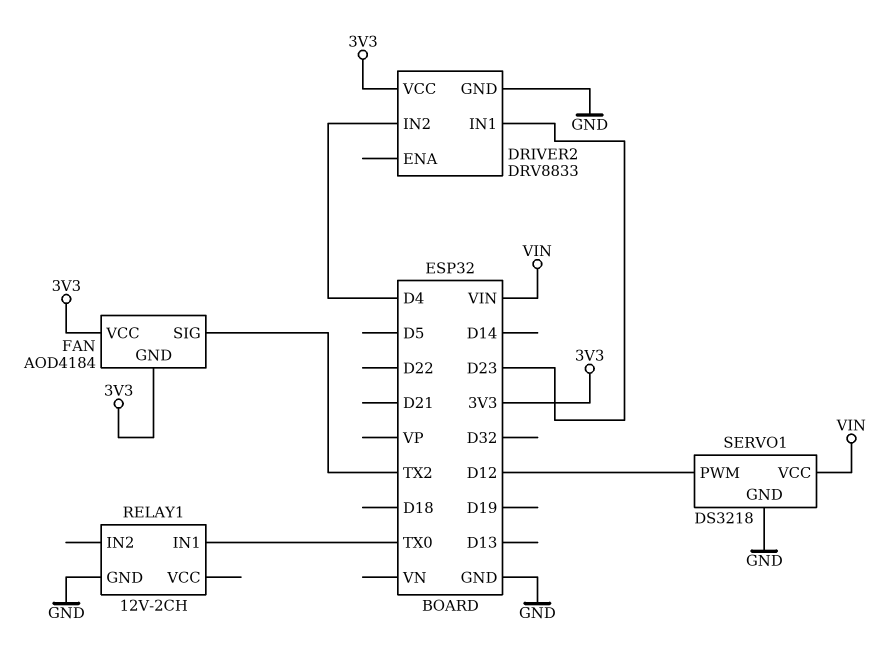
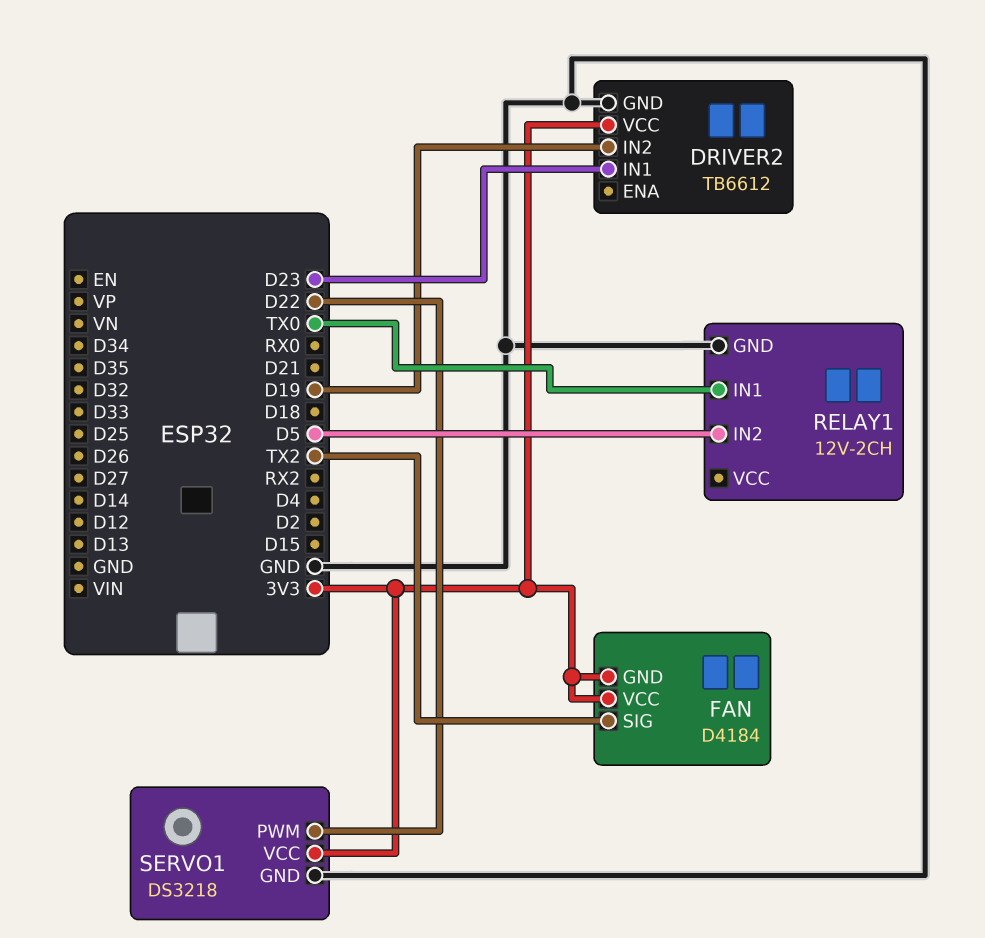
DRIVER2: DRV8833 -> TB6612
DRIVER2 pin IN2: D4 -> D19
FAN: AOD4184 -> D4184
RELAY1 pin IN2: none -> D5
SERVO1 pin PWM: D12 -> D22
SERVO1 pin VCC: VIN -> 3V3

